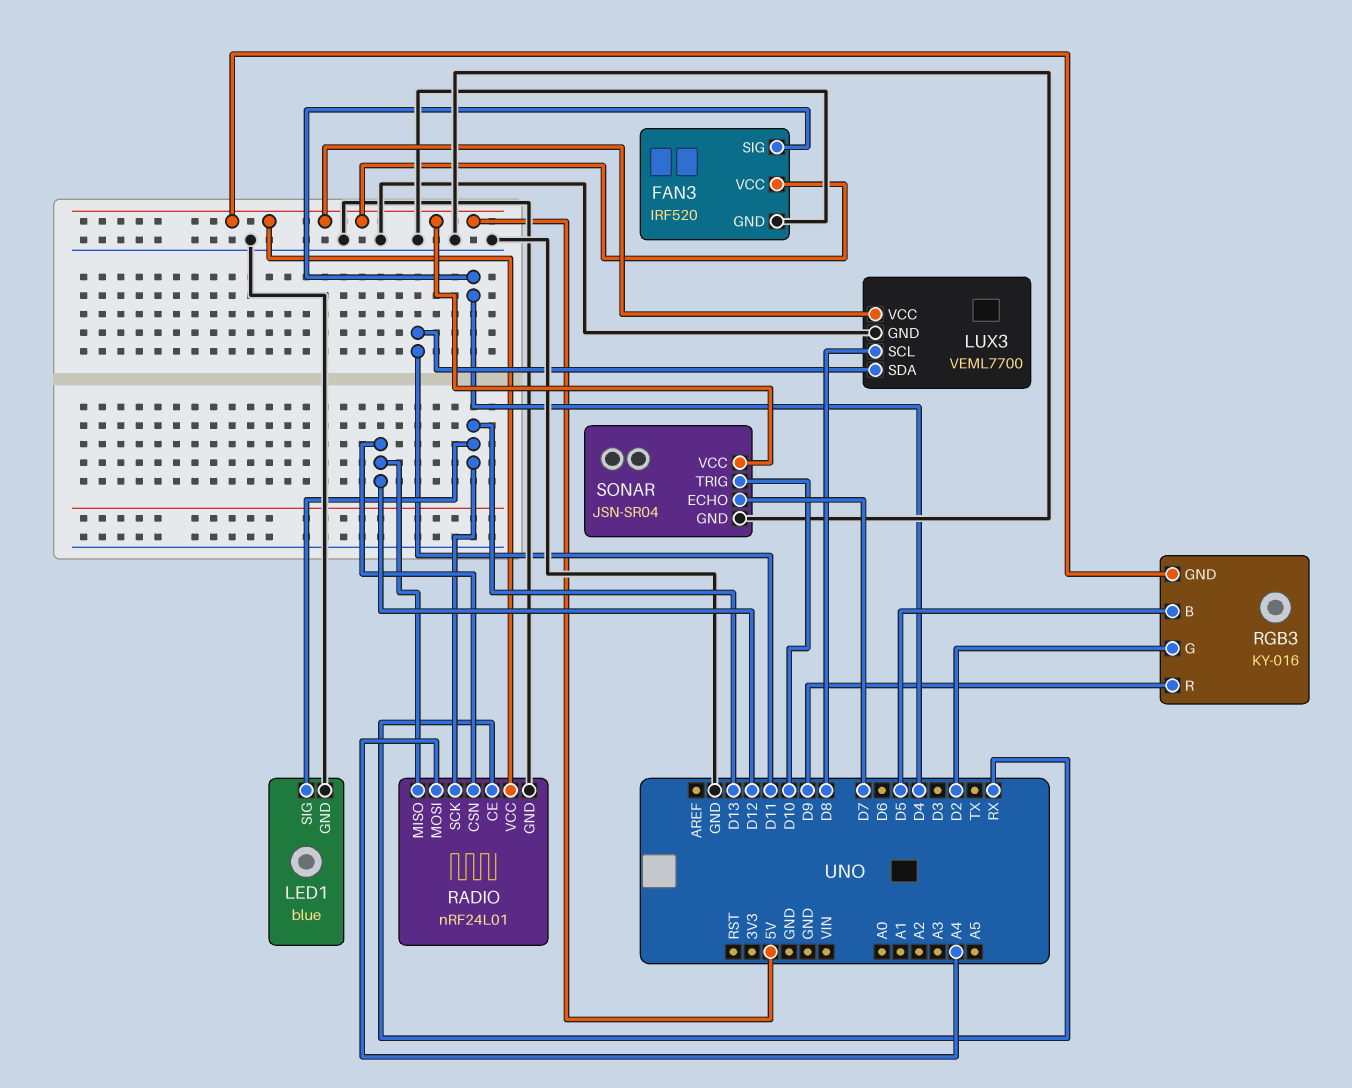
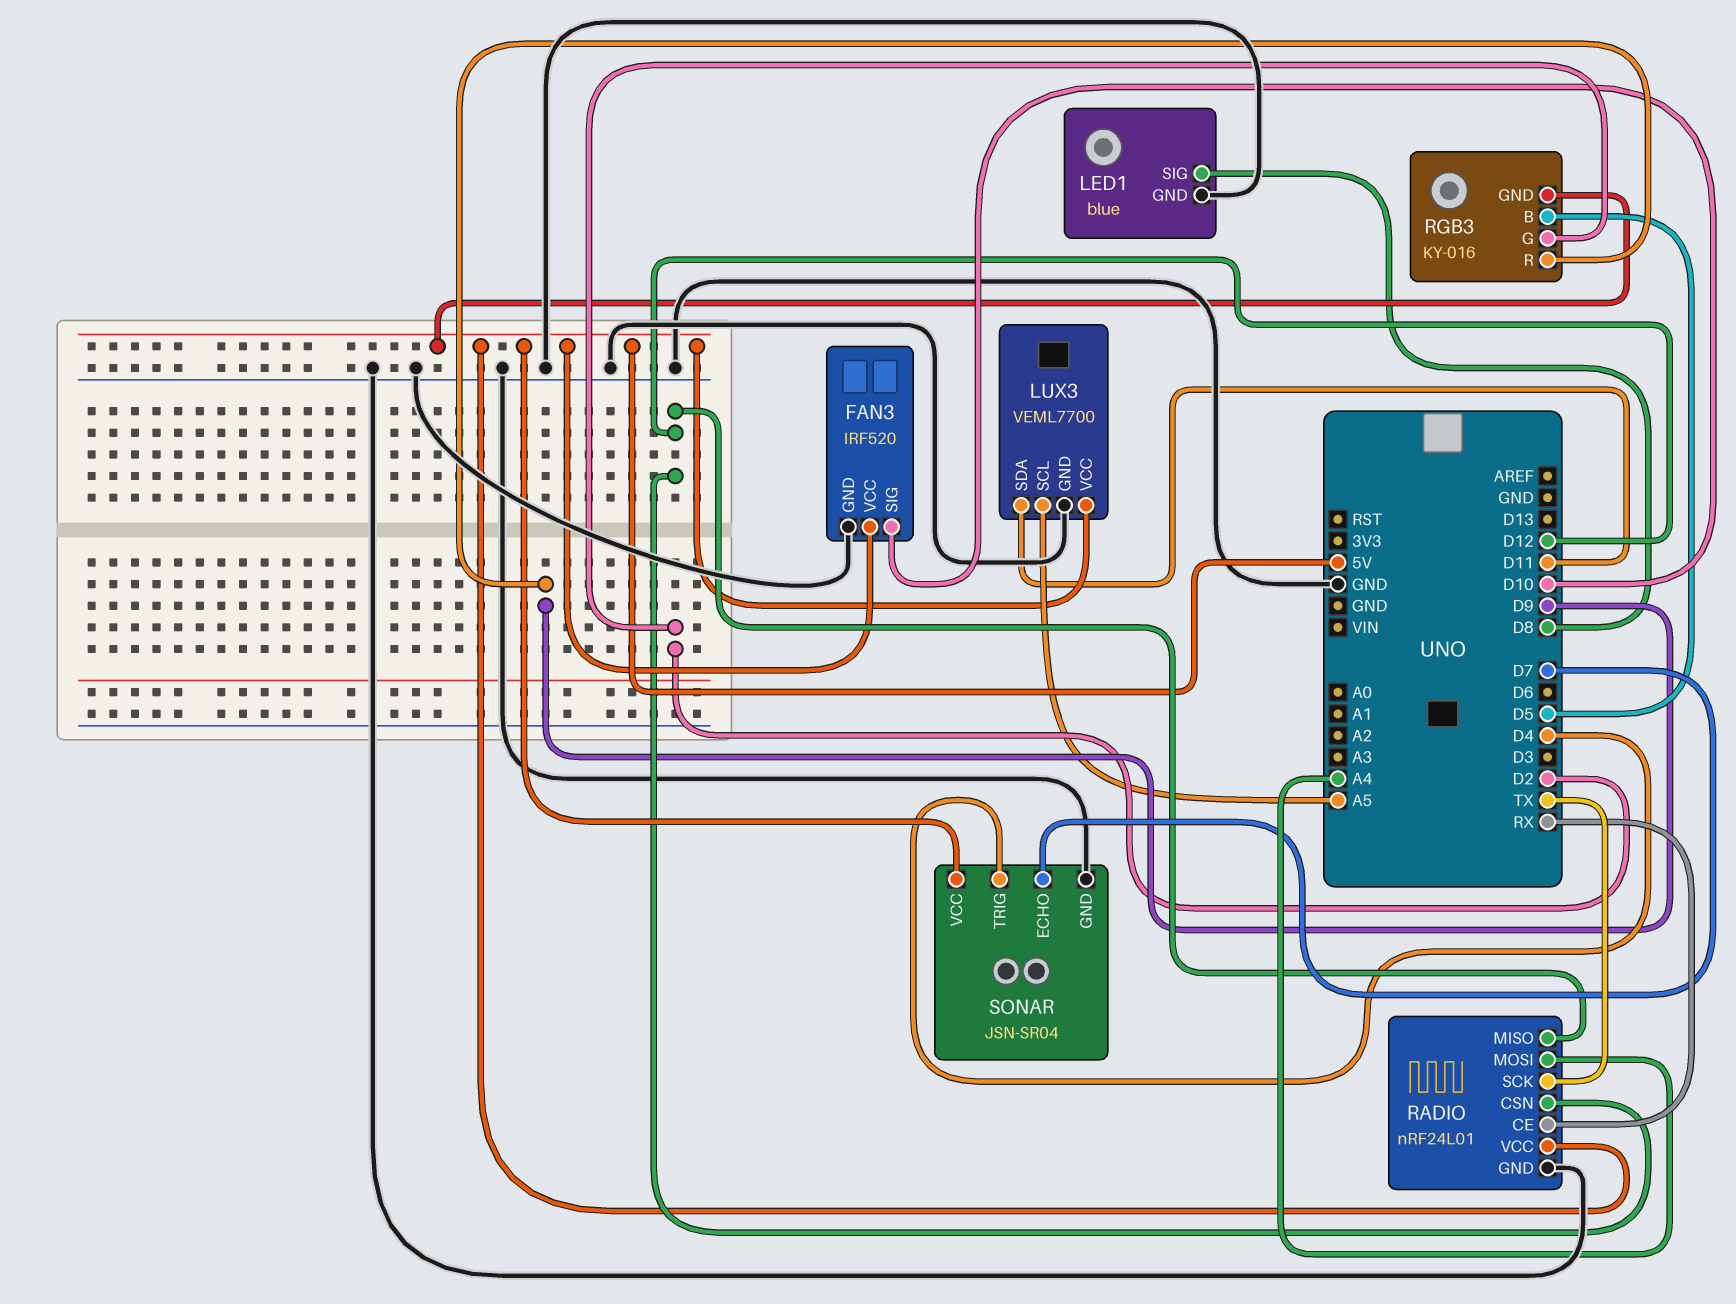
FAN3 pin SIG: D4 -> D10
LED1 pin SIG: D13 -> D8
LUX3 pin SCL: D8 -> A5
RADIO pin SCK: D13 -> TX
SONAR pin TRIG: D10 -> D4

